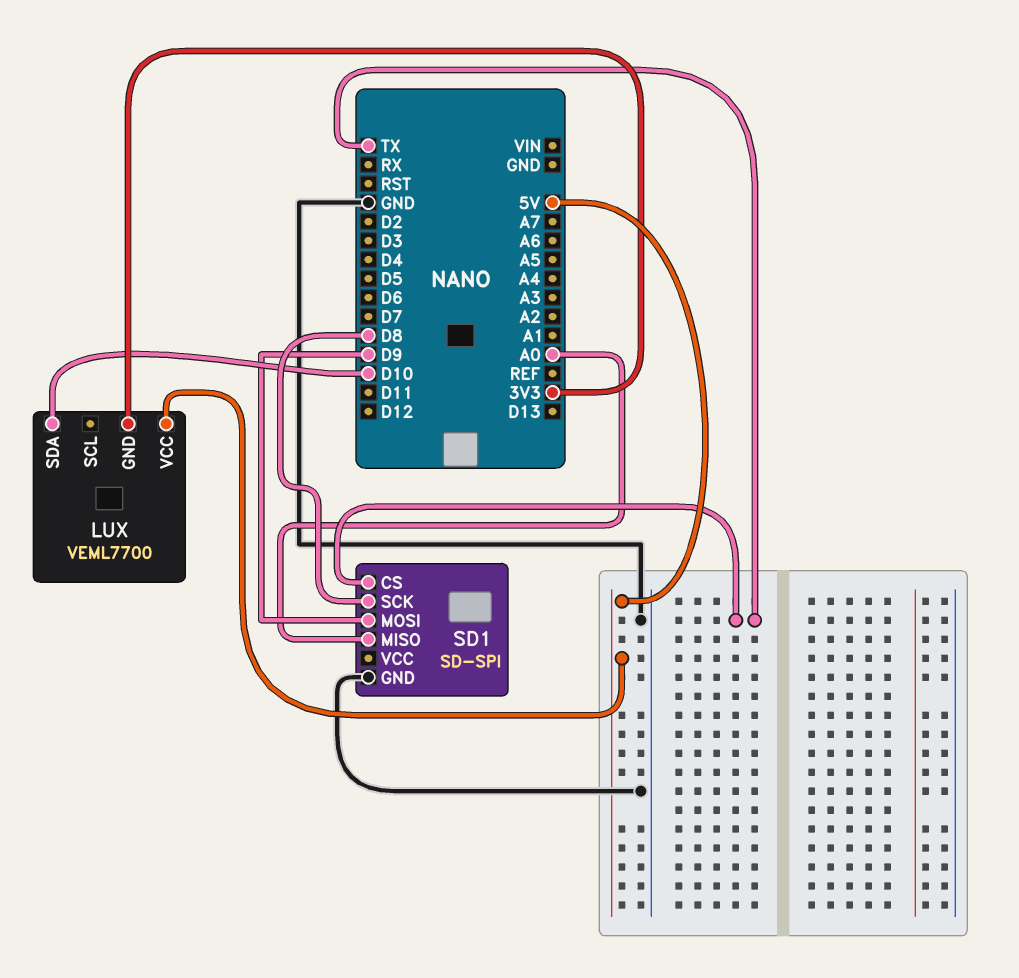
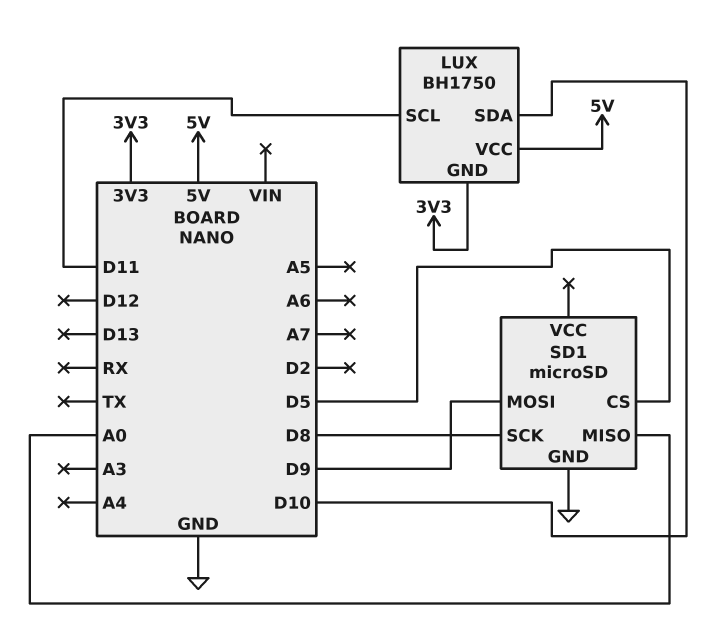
LUX: VEML7700 -> BH1750
LUX pin SCL: none -> D11
SD1: SD-SPI -> microSD
SD1 pin CS: TX -> D5

